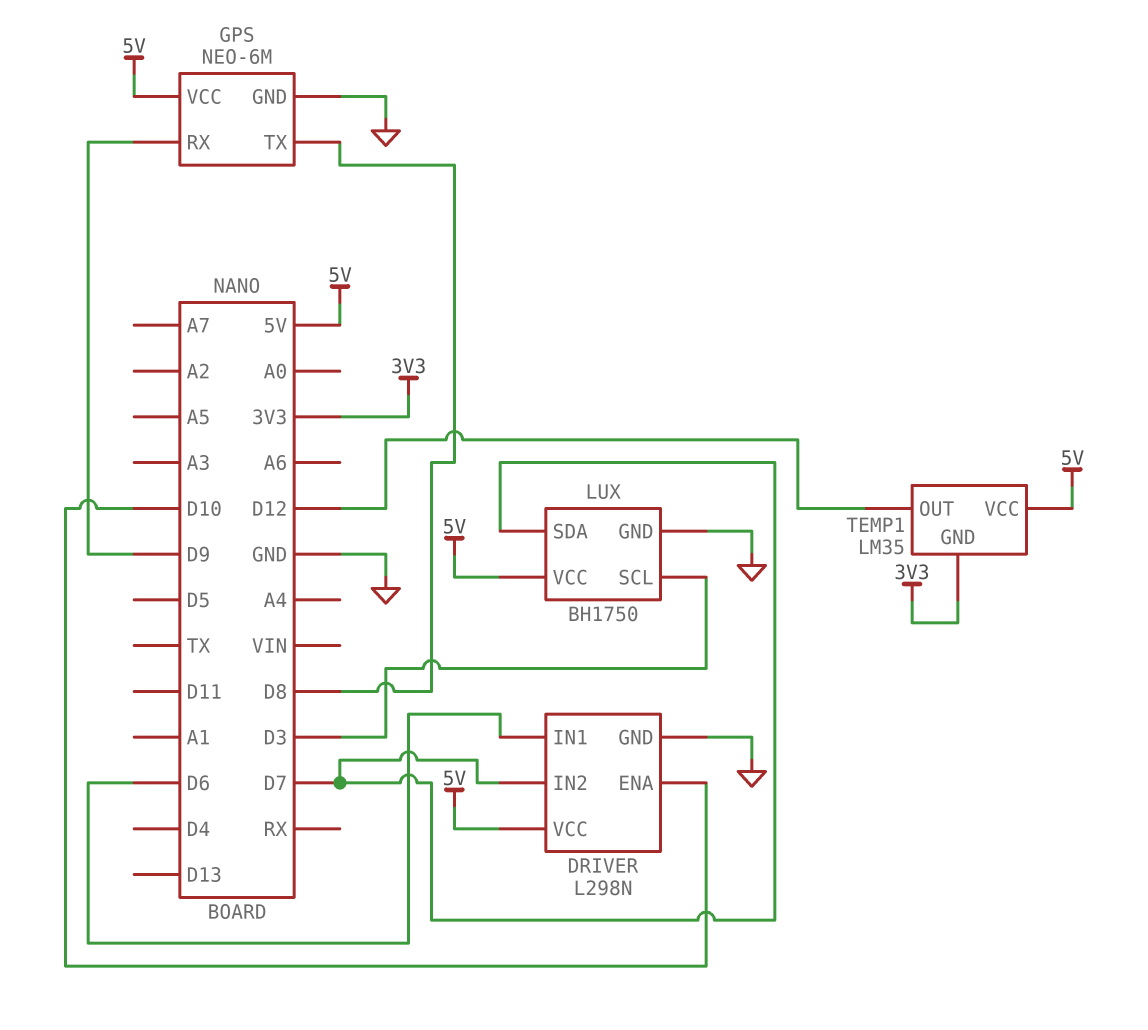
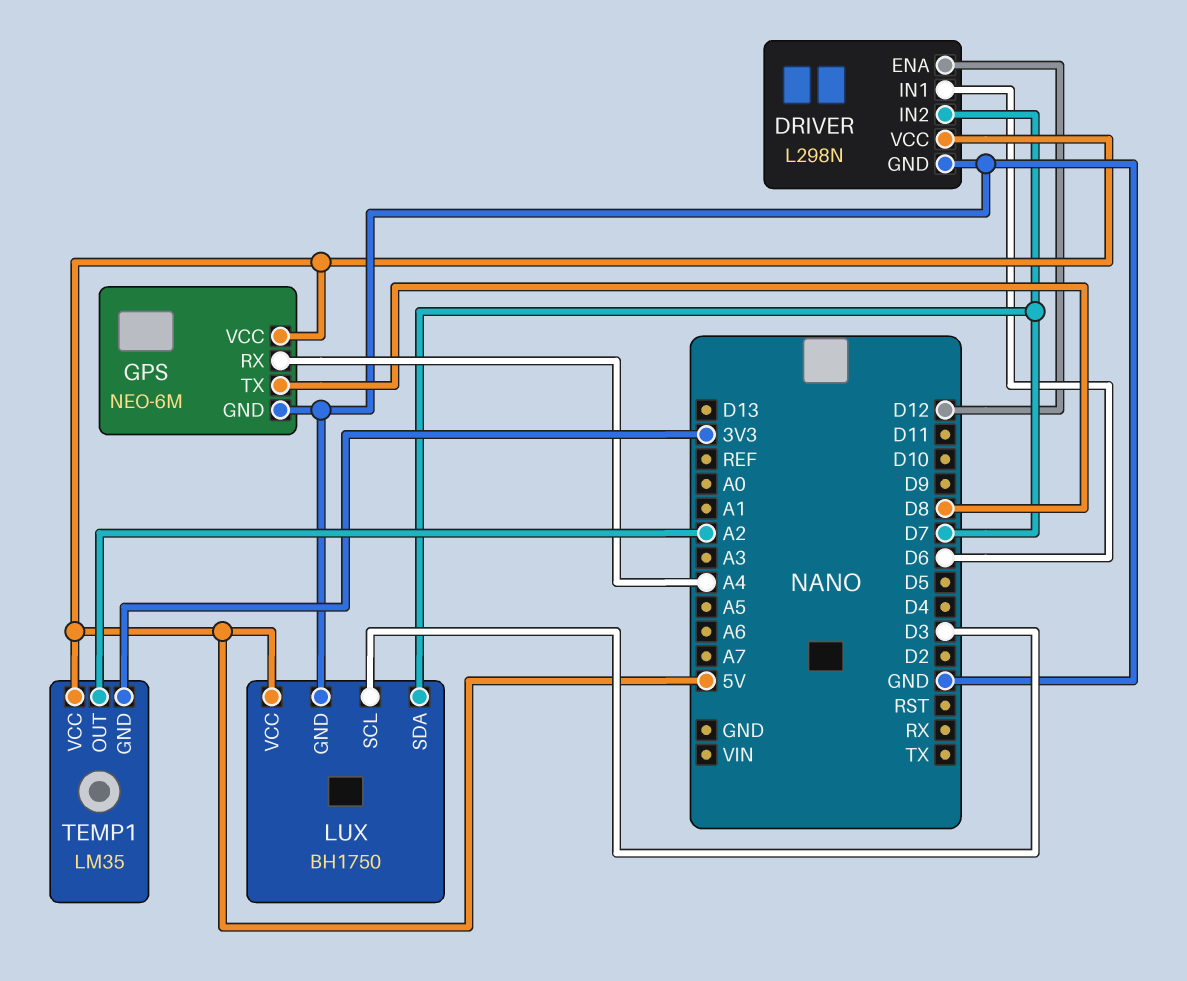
DRIVER pin ENA: D10 -> D12
GPS pin RX: D9 -> A4
TEMP1 pin OUT: D12 -> A2

